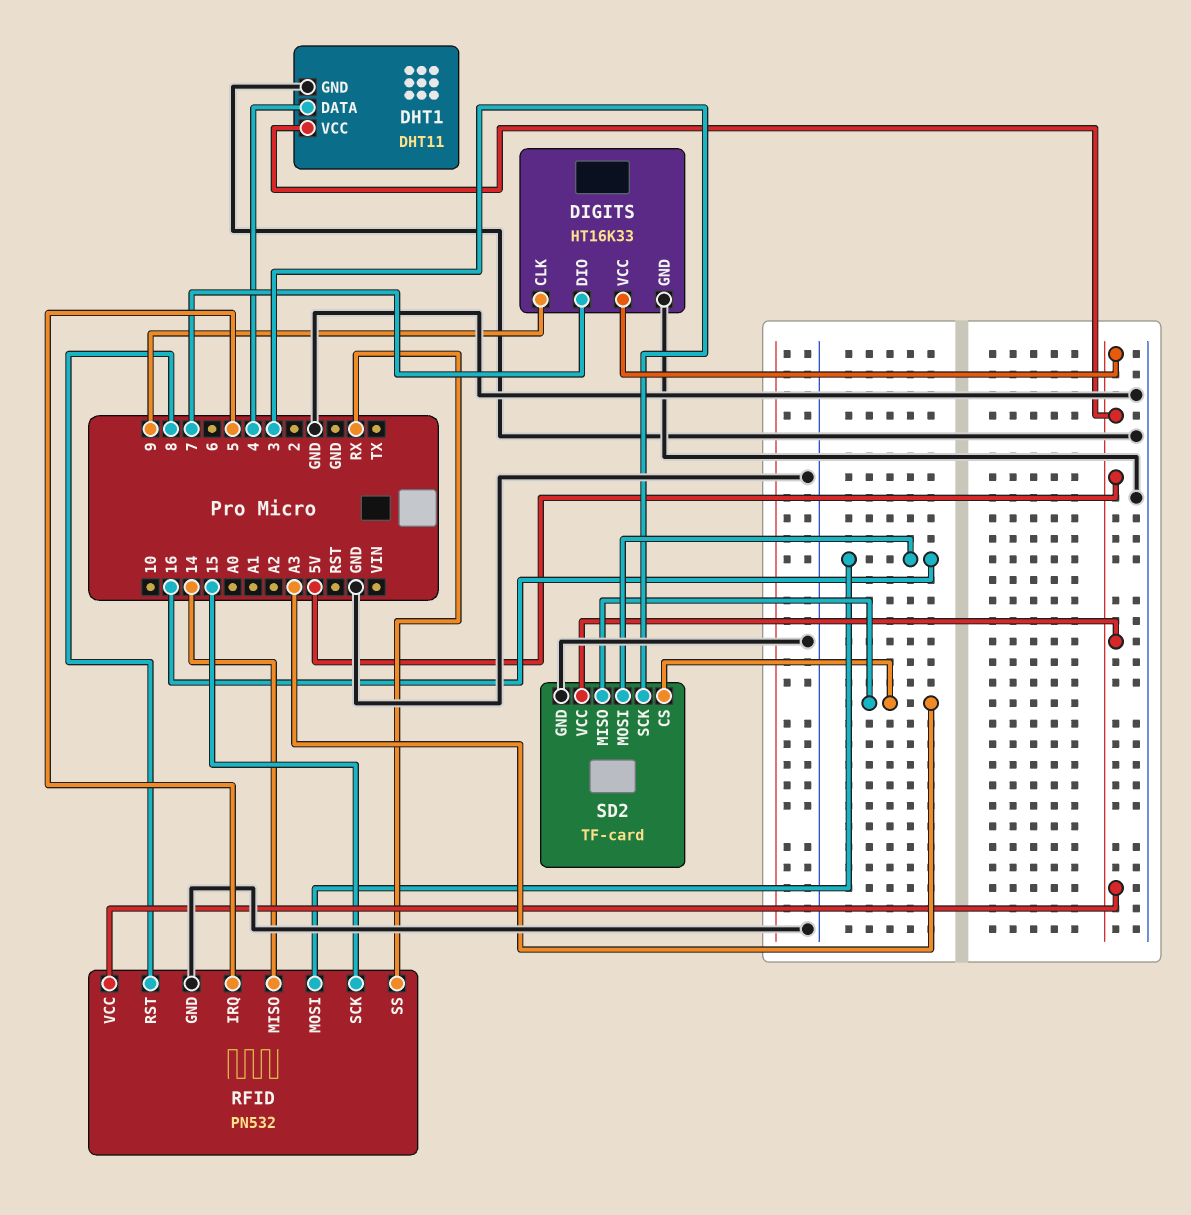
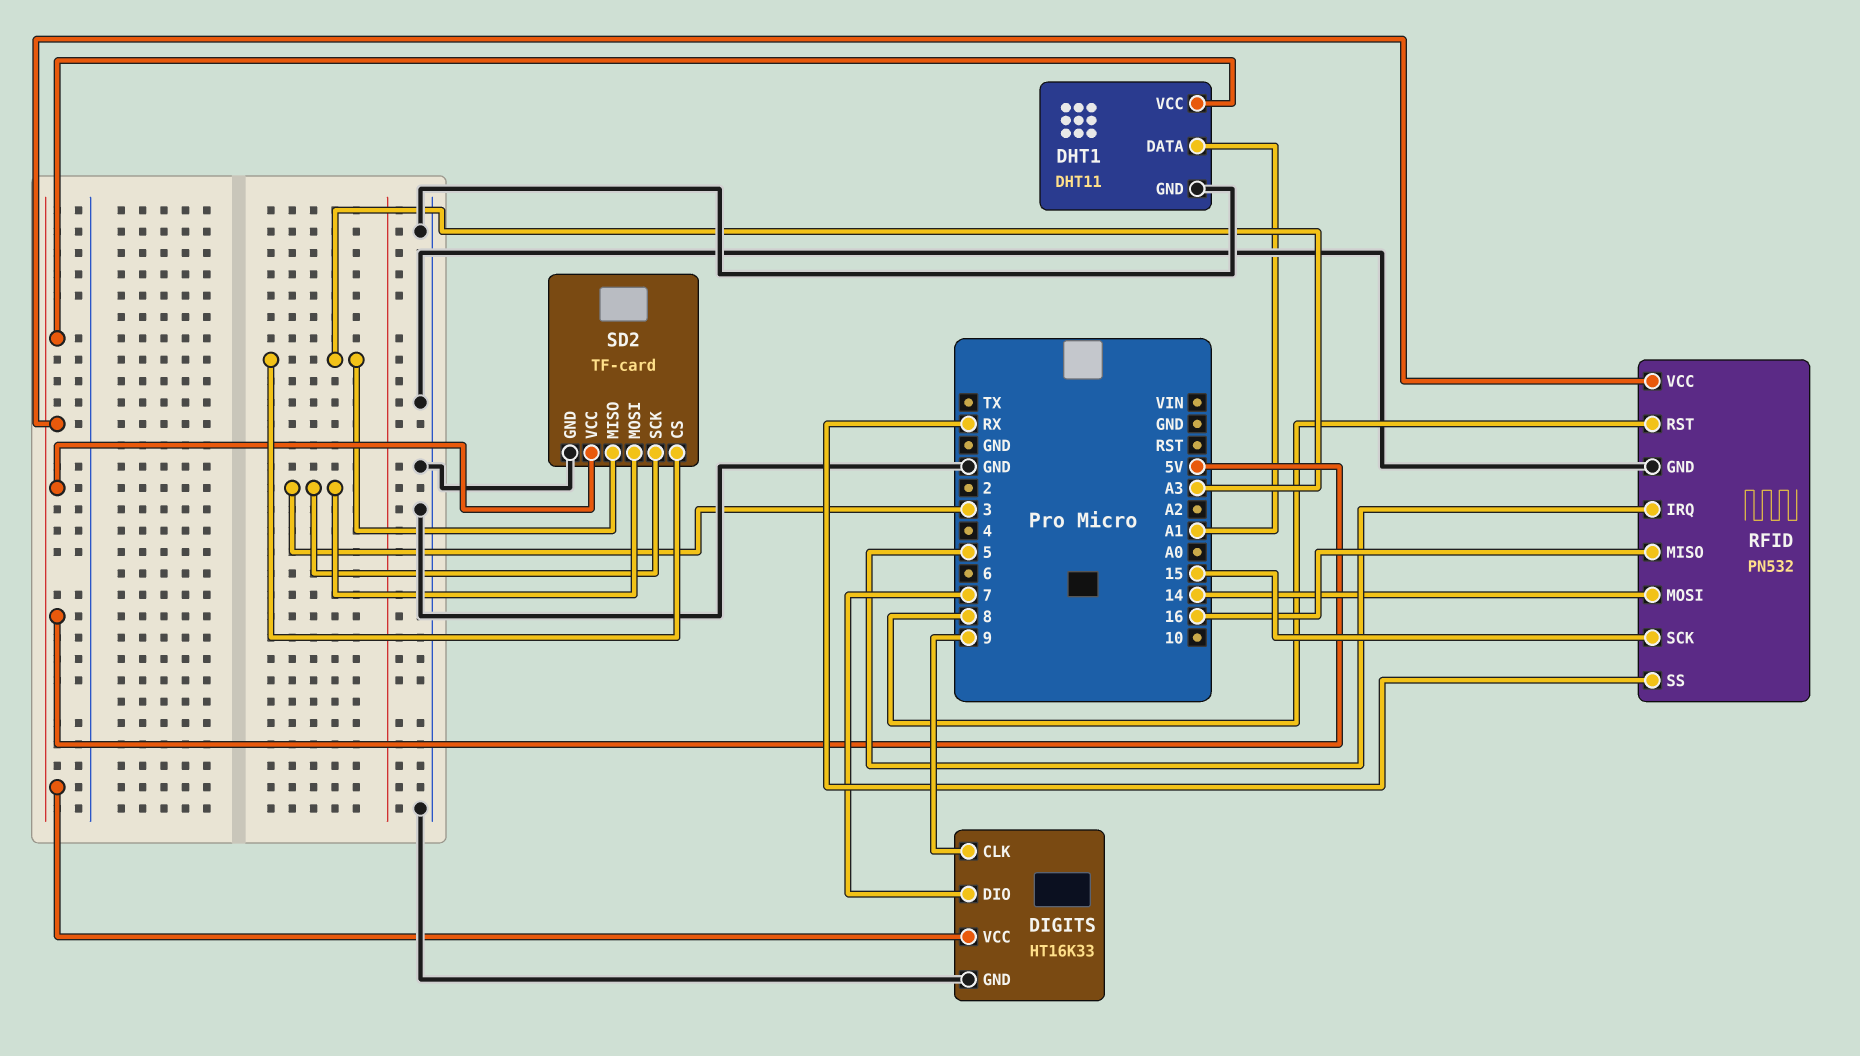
DHT1 pin DATA: 4 -> A1
RFID pin MISO: 14 -> 16
RFID pin MOSI: 16 -> 14
SD2 pin MOSI: 16 -> 3

